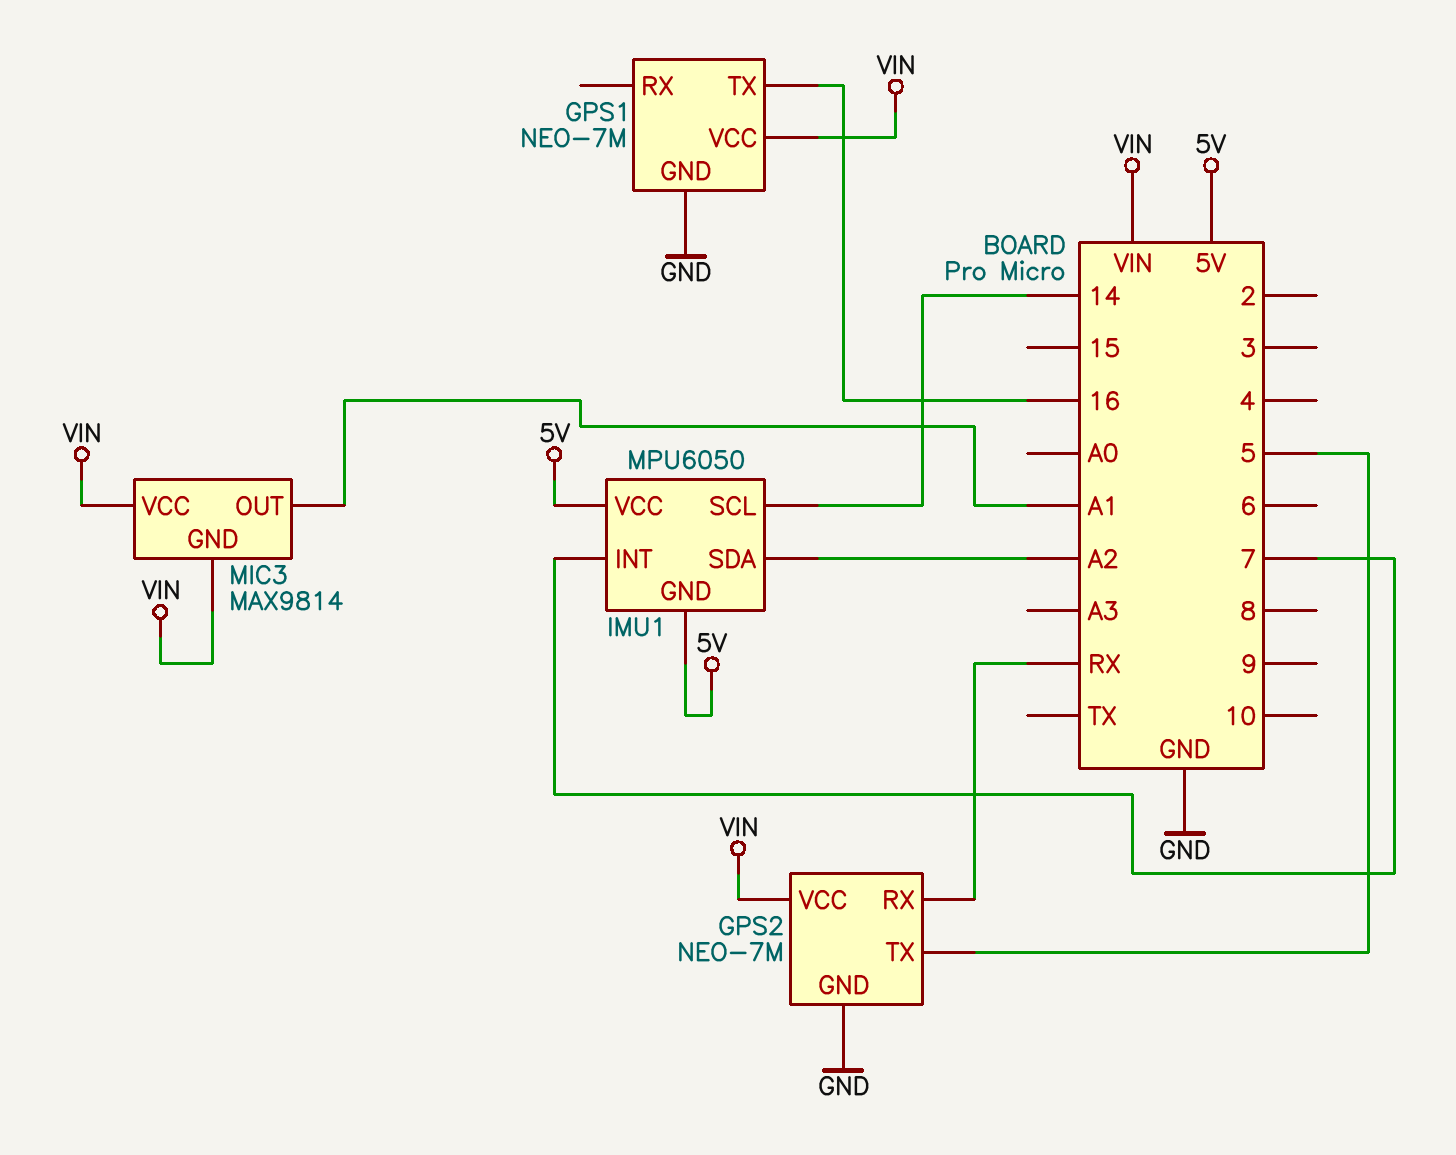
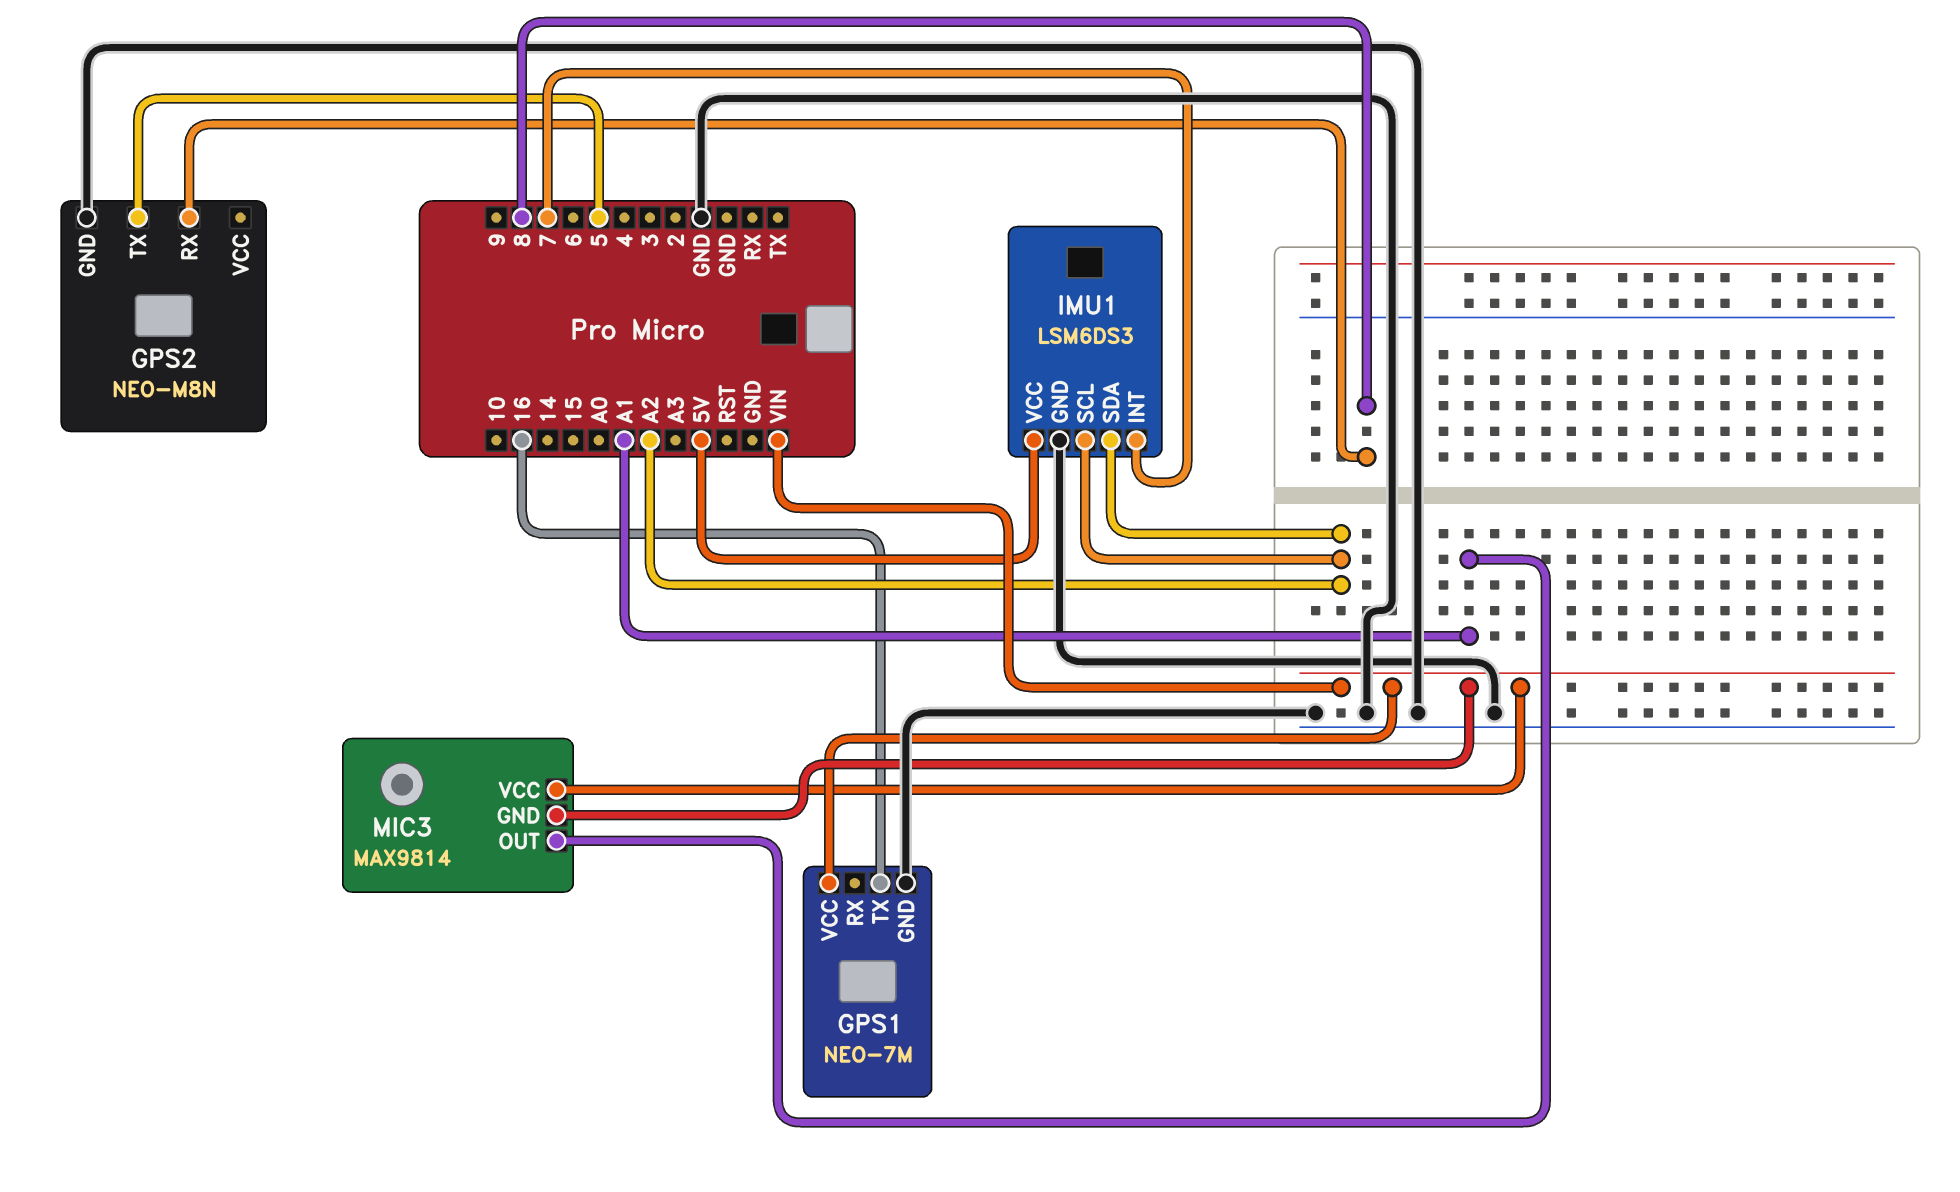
GPS2: NEO-7M -> NEO-M8N
GPS2 pin RX: RX -> 8
GPS2 pin VCC: VIN -> none
IMU1: MPU6050 -> LSM6DS3
IMU1 pin GND: 5V -> GND
IMU1 pin SCL: 14 -> A2

